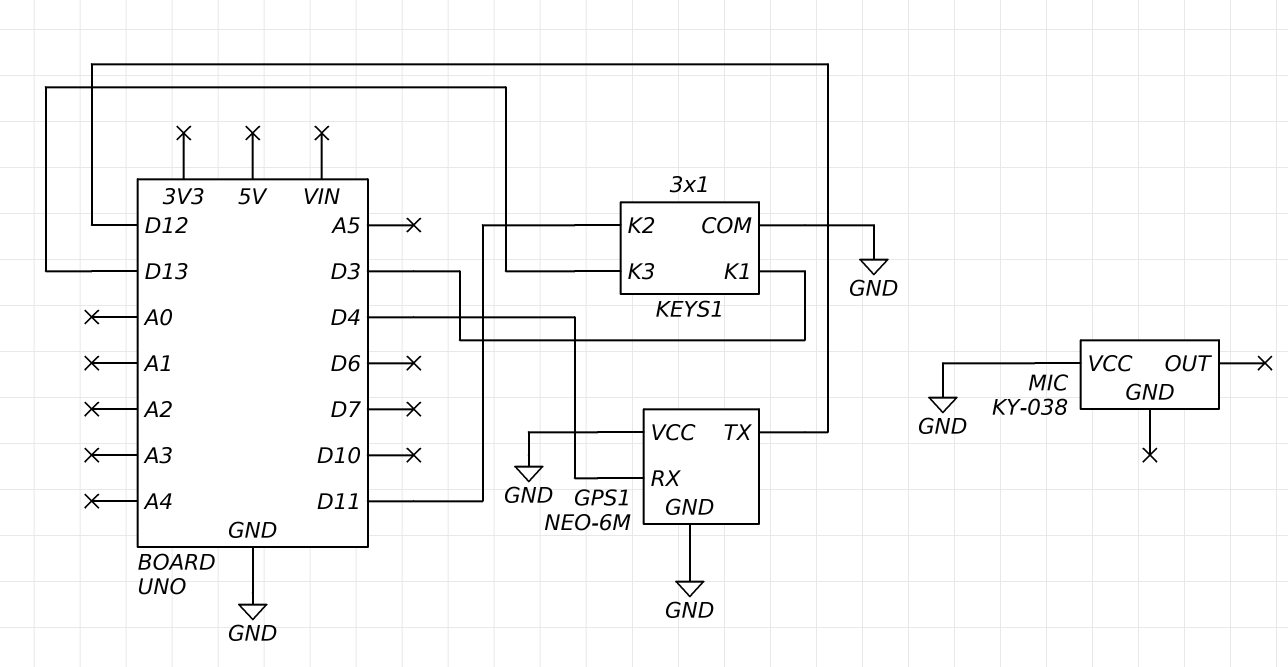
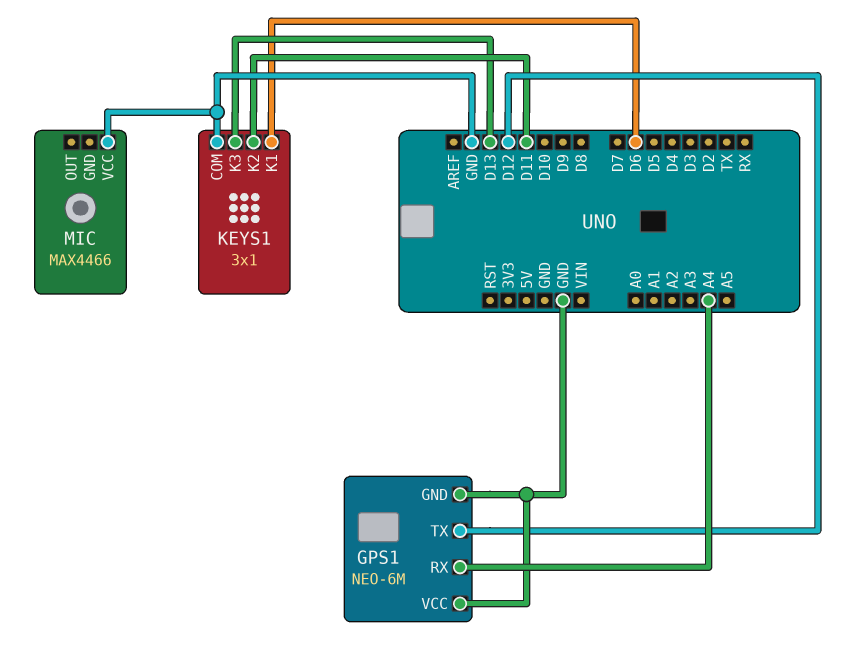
GPS1 pin RX: D4 -> A4
KEYS1 pin K1: D3 -> D6
MIC: KY-038 -> MAX4466

